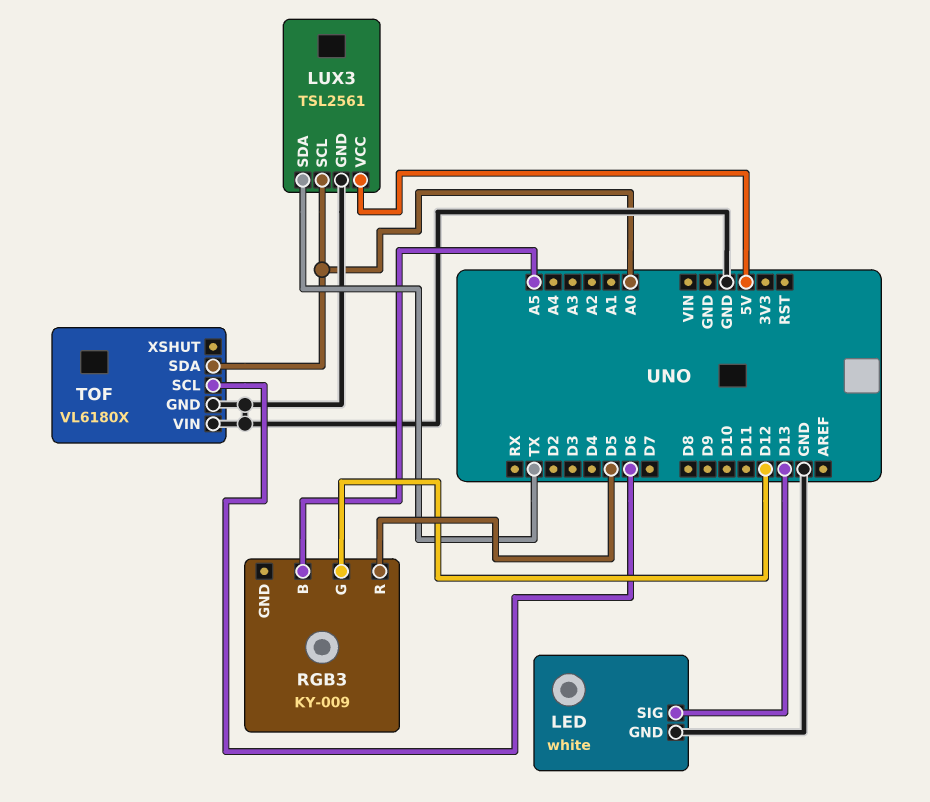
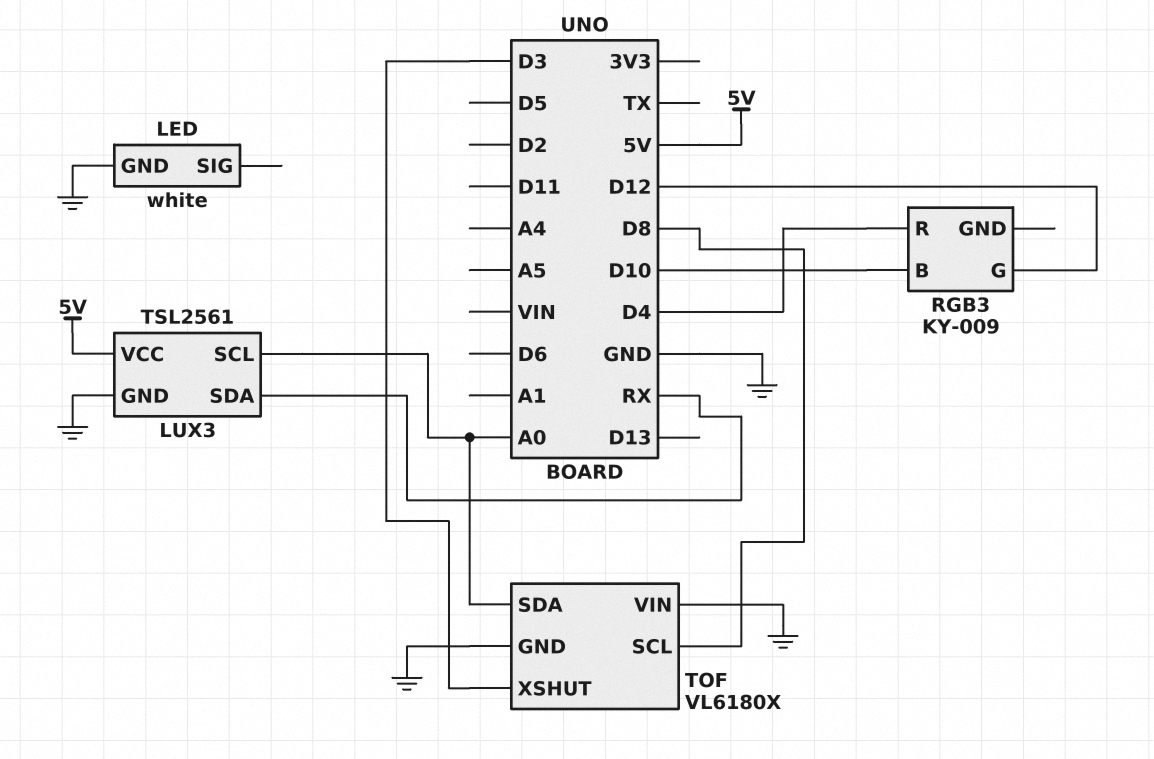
LED pin SIG: D13 -> none
LUX3 pin SDA: TX -> RX
RGB3 pin B: A5 -> D10
RGB3 pin R: D5 -> D4
TOF pin SCL: D6 -> D8
TOF pin XSHUT: none -> D3

